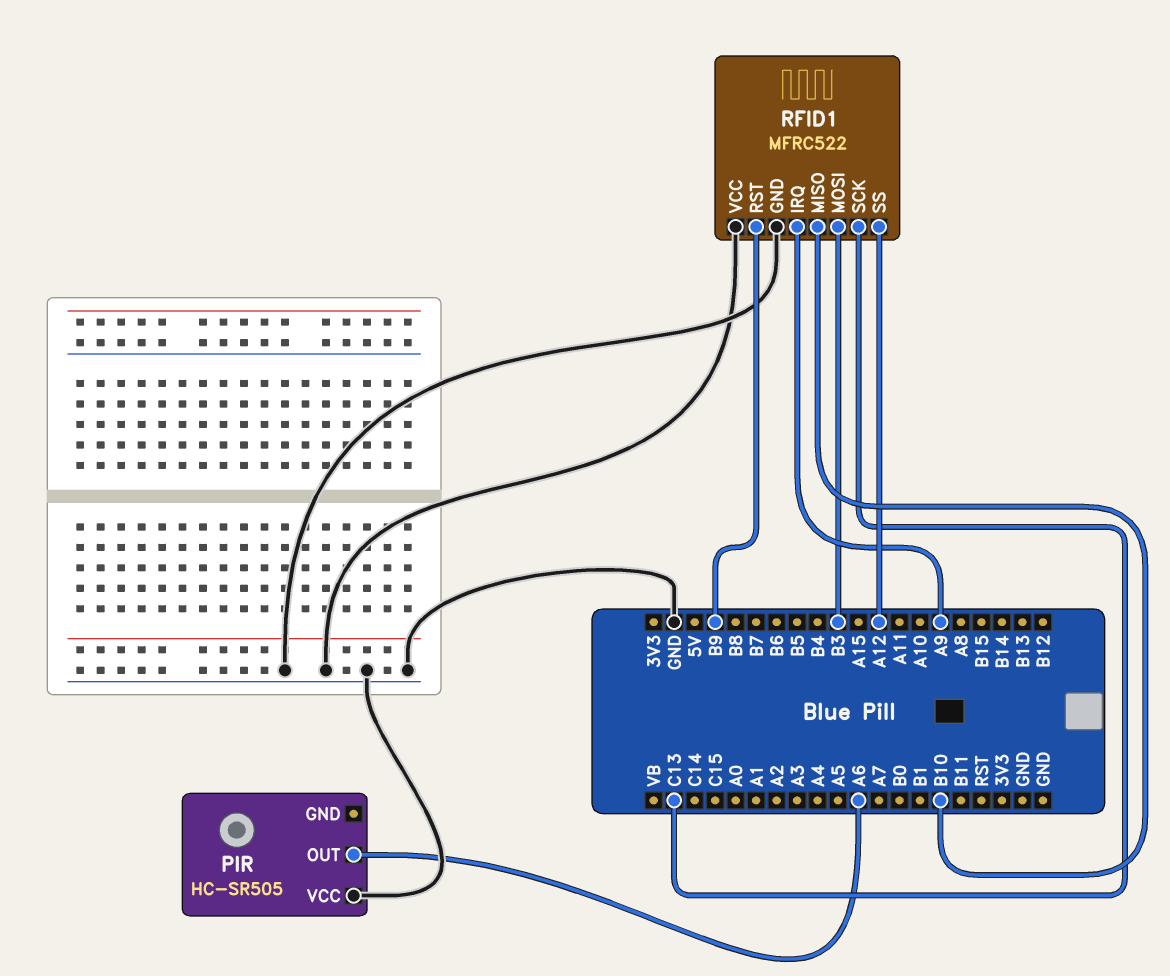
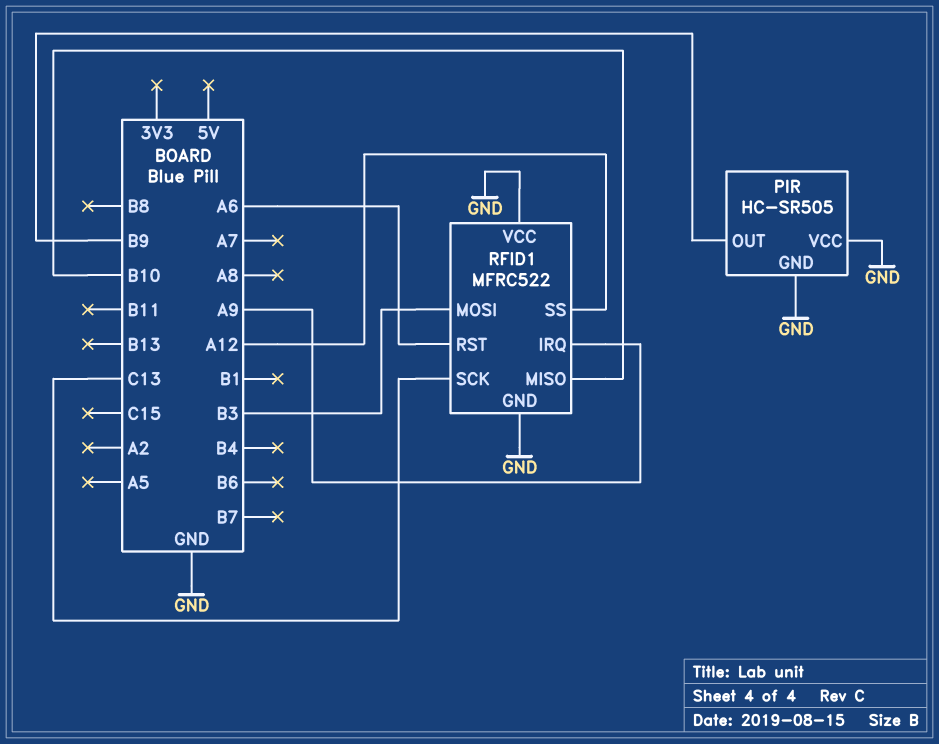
PIR pin GND: none -> GND
PIR pin OUT: A6 -> B9
RFID1 pin RST: B9 -> A6

